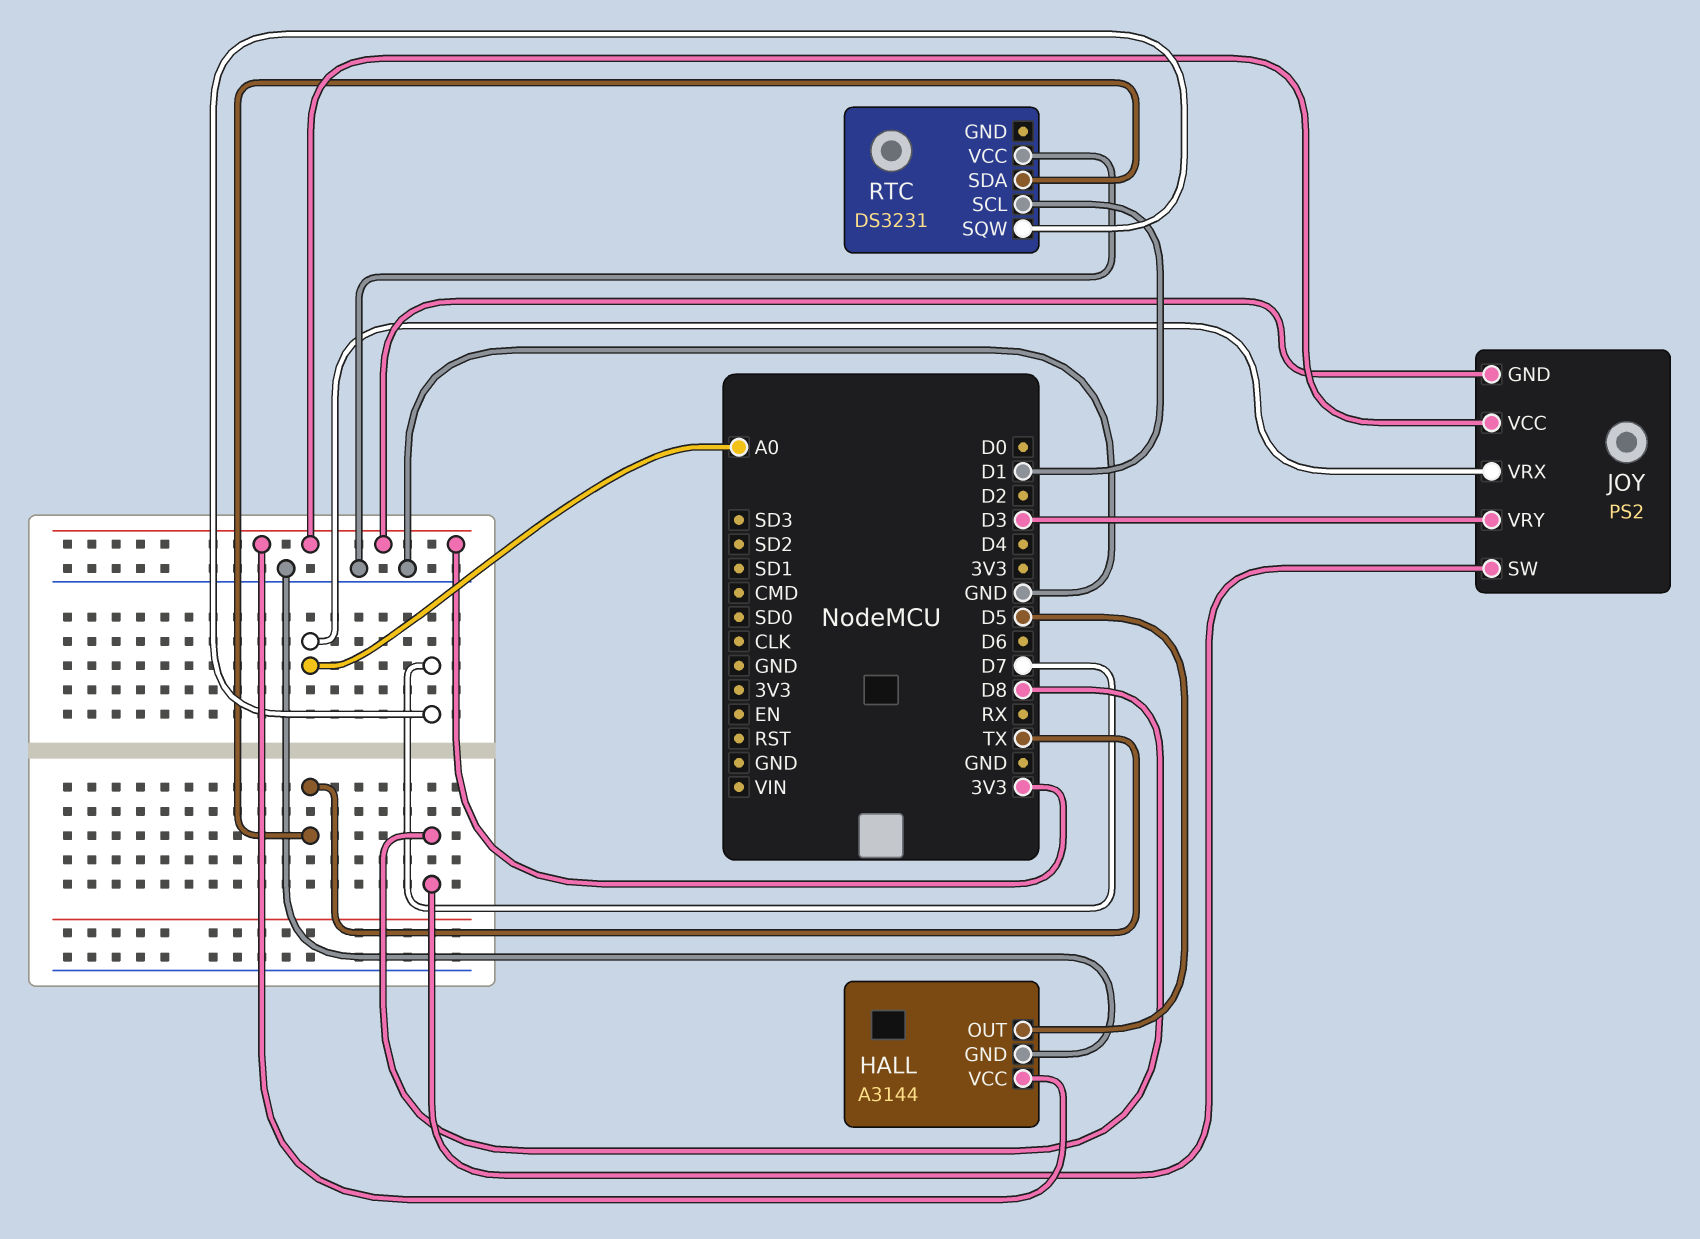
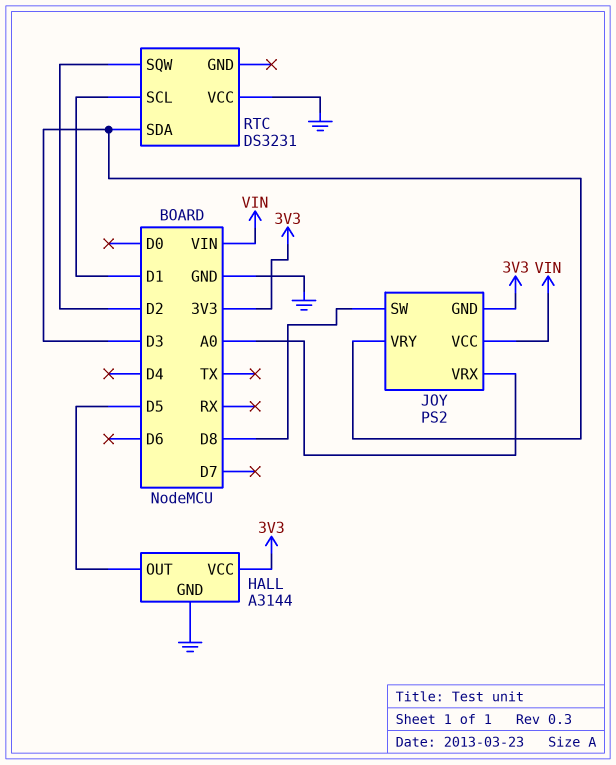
JOY pin VCC: 3V3 -> VIN
RTC pin SDA: TX -> D3
RTC pin SQW: D7 -> D2

